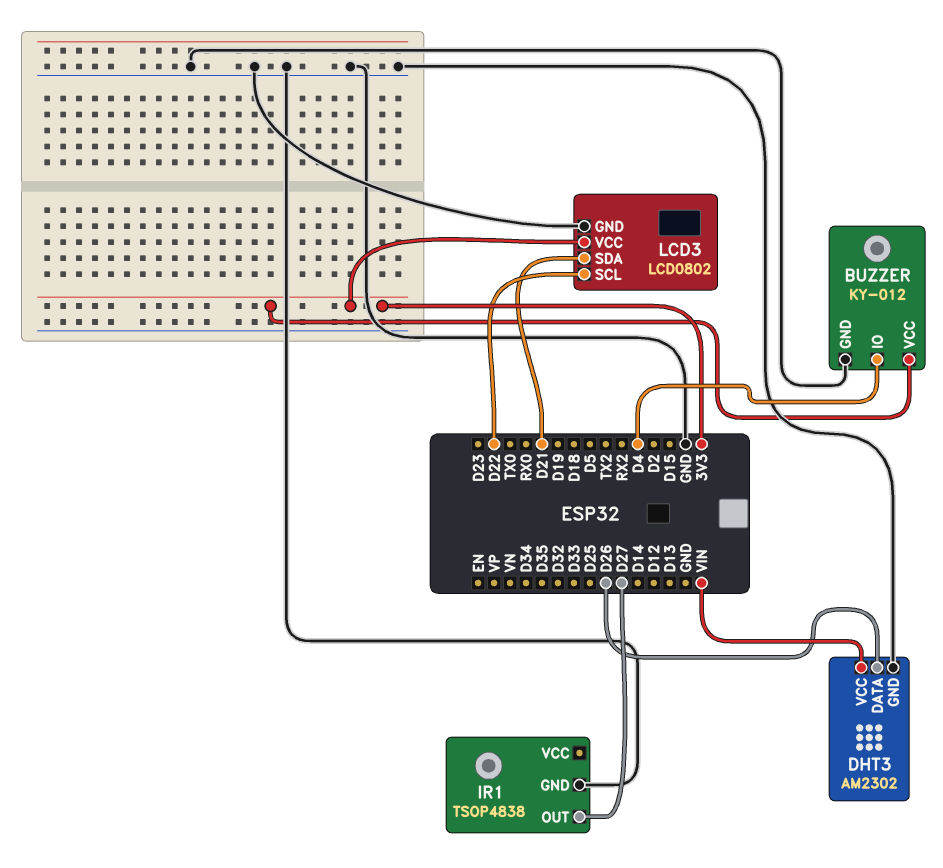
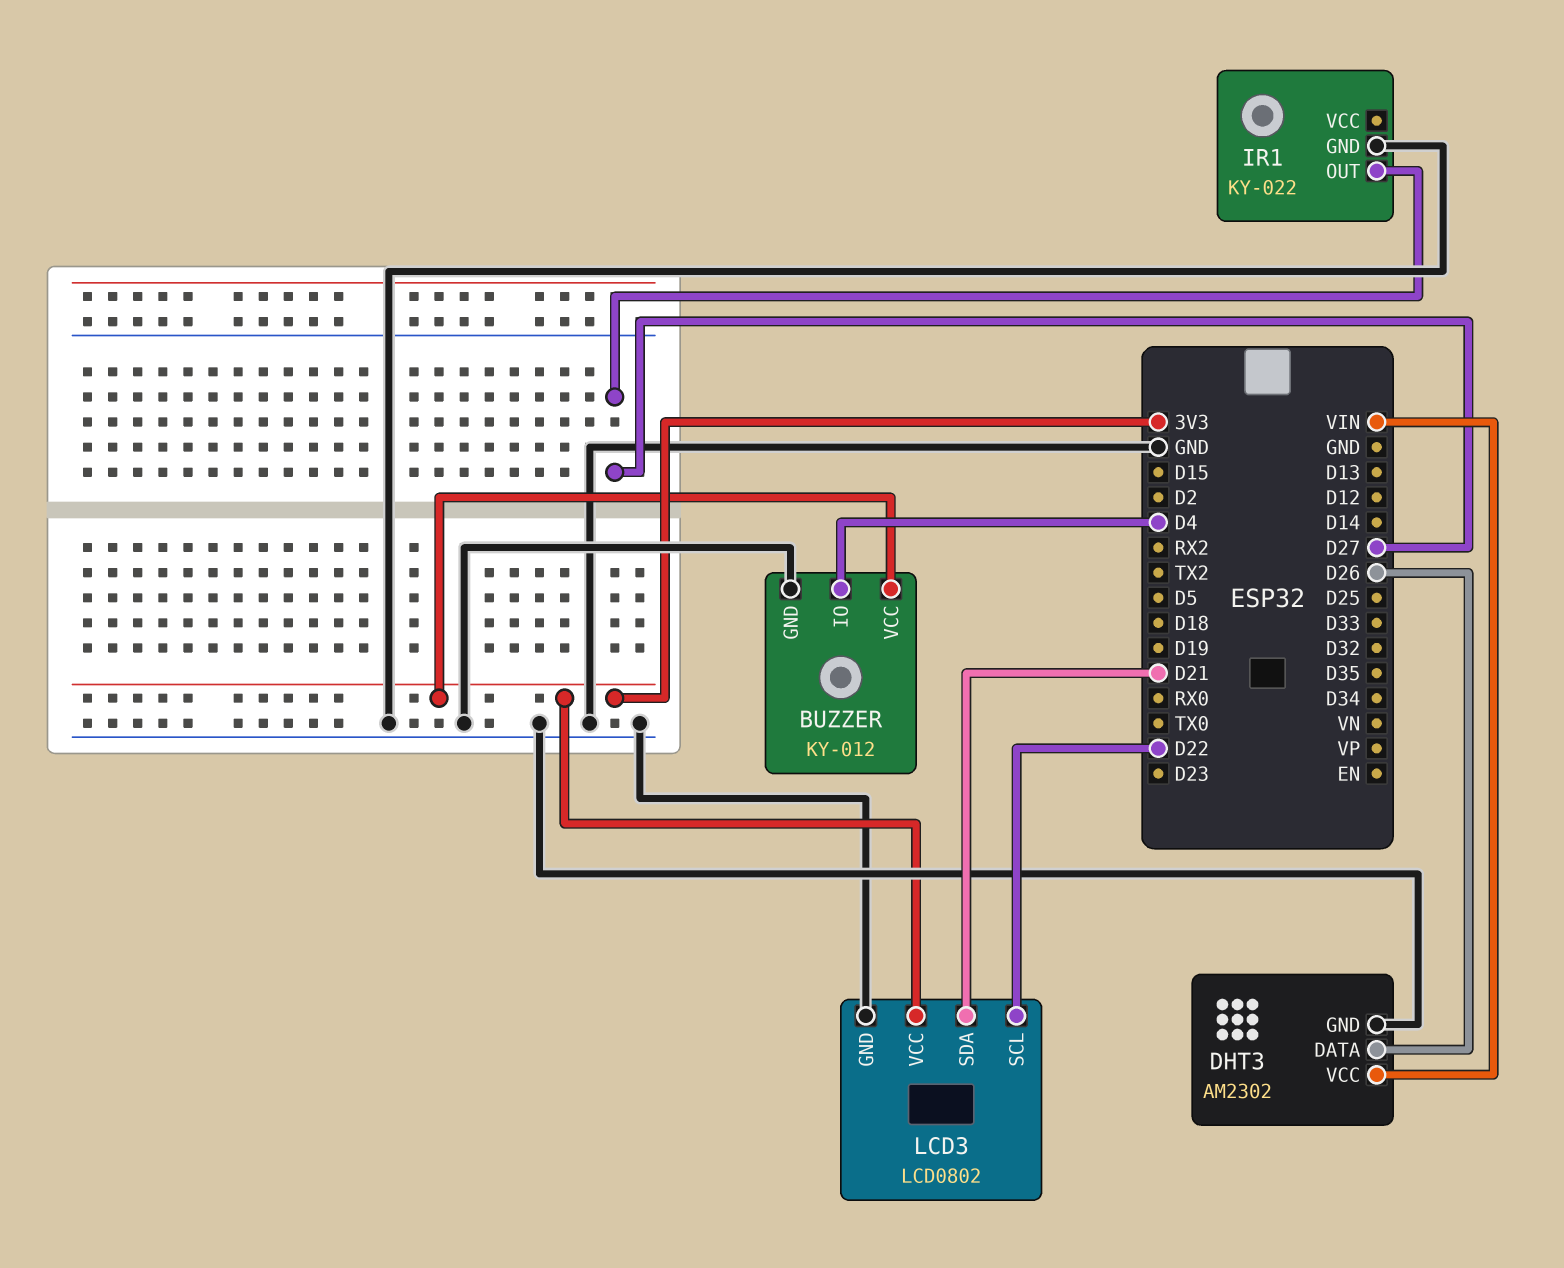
IR1: TSOP4838 -> KY-022

